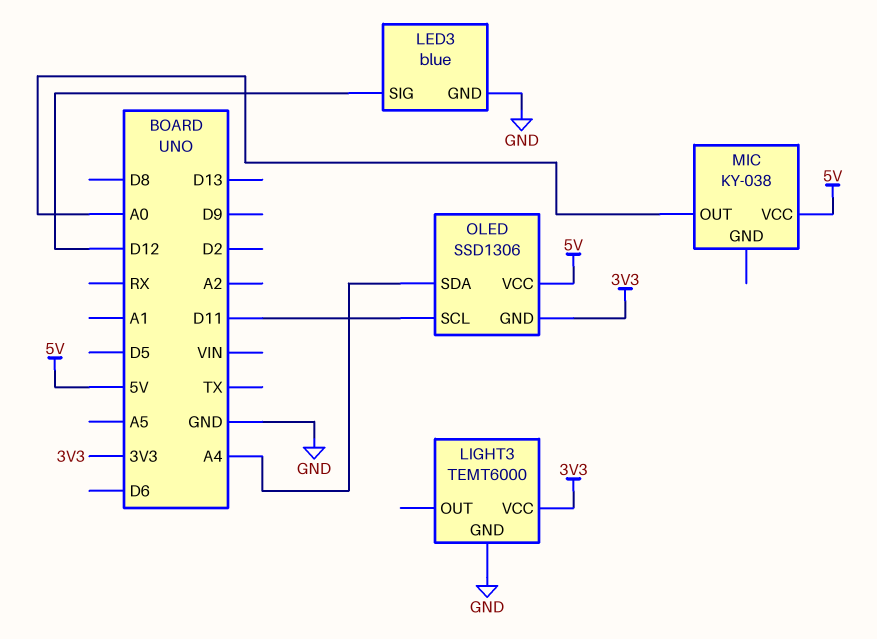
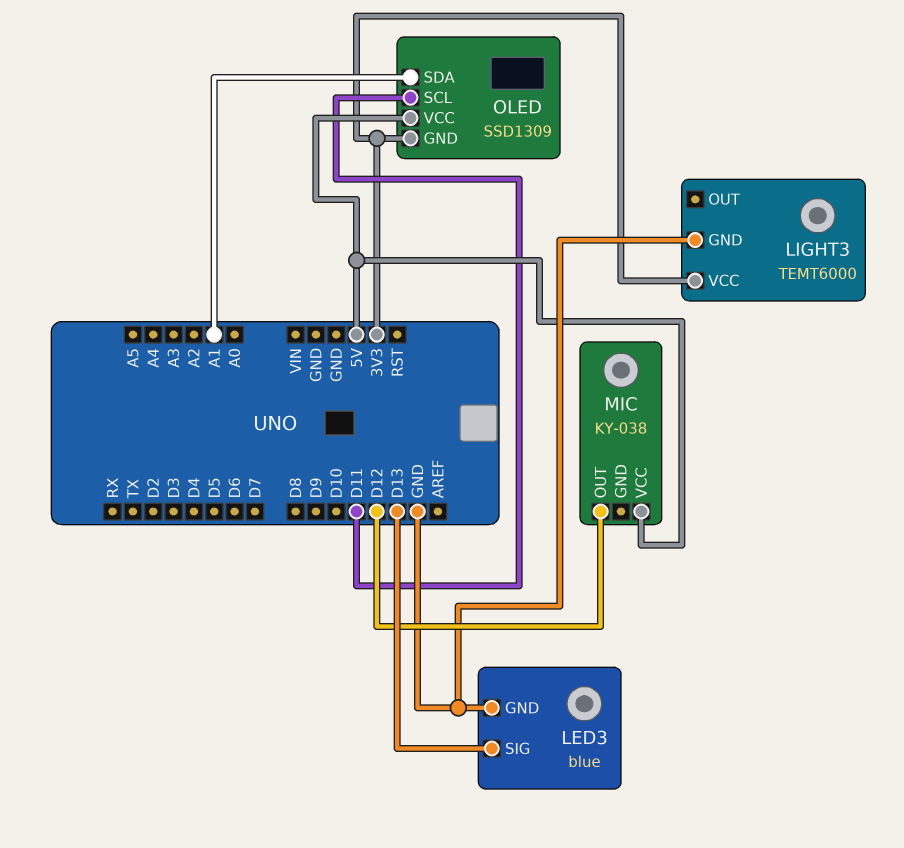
LED3 pin SIG: D12 -> D13
MIC pin OUT: A0 -> D12
OLED: SSD1306 -> SSD1309
OLED pin SDA: A4 -> A1

